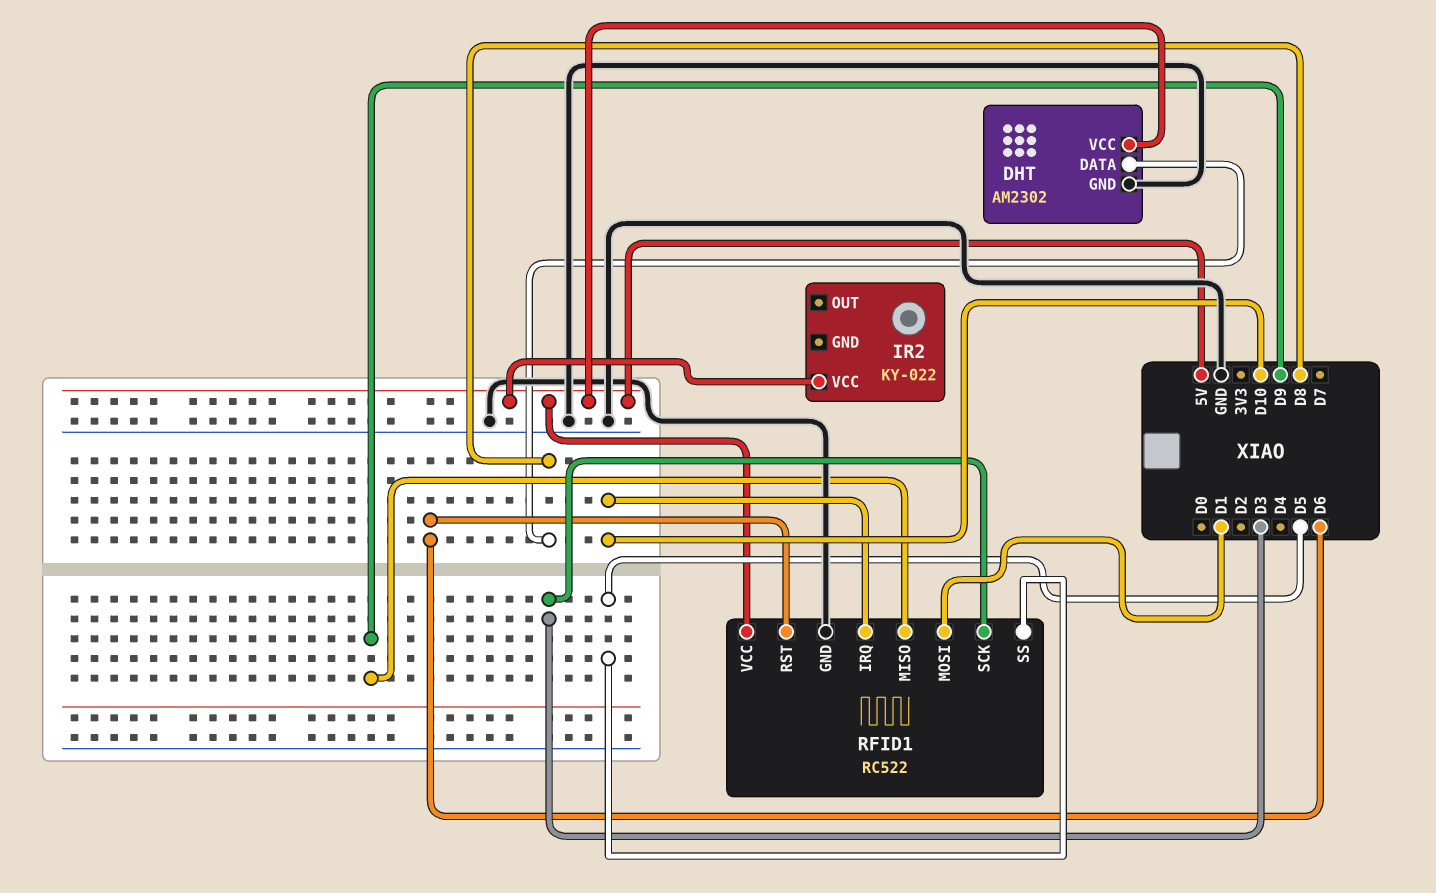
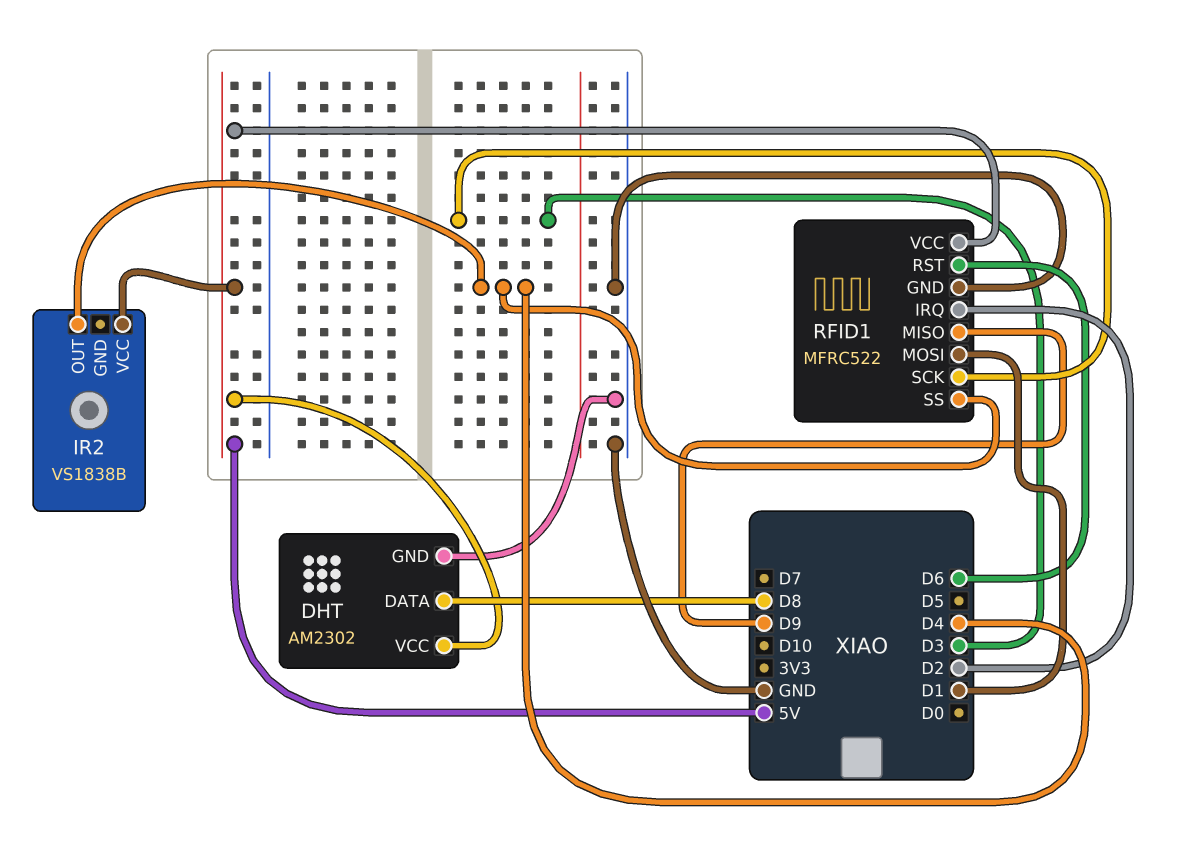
IR2: KY-022 -> VS1838B
IR2 pin OUT: none -> D4
RFID1: RC522 -> MFRC522
RFID1 pin IRQ: D10 -> D2
RFID1 pin SS: D5 -> D4

